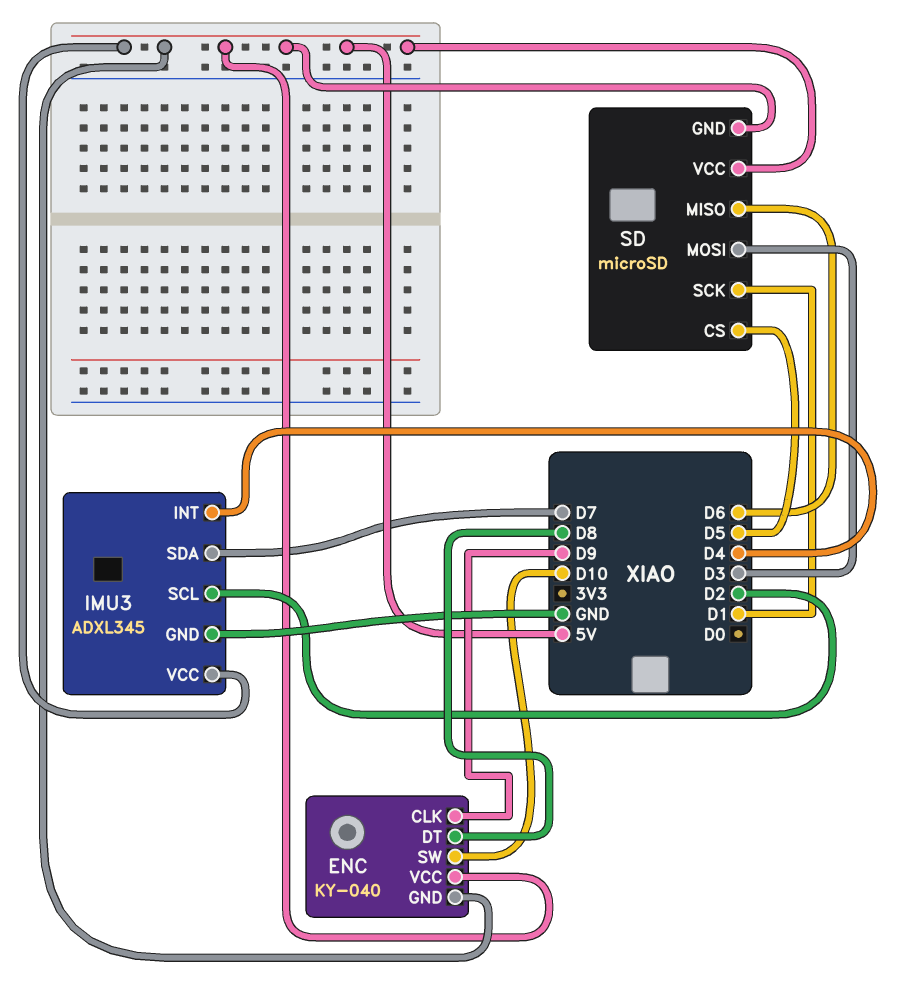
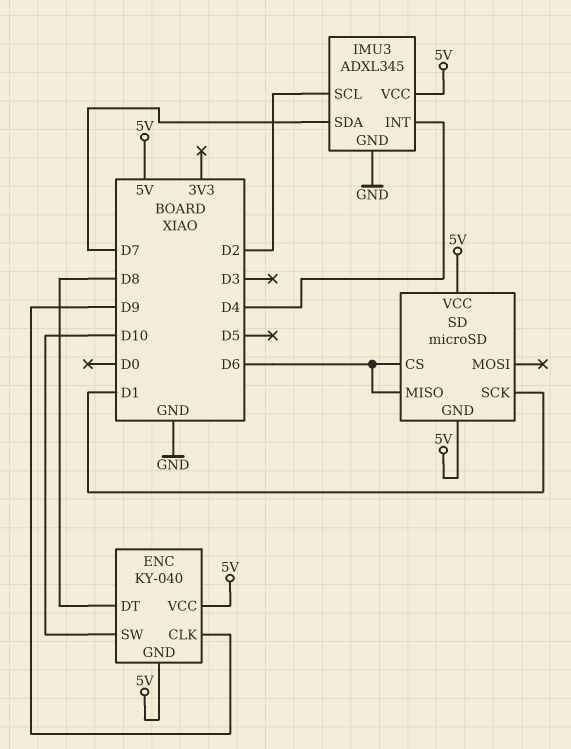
SD pin CS: D5 -> D6
SD pin MOSI: D3 -> none

